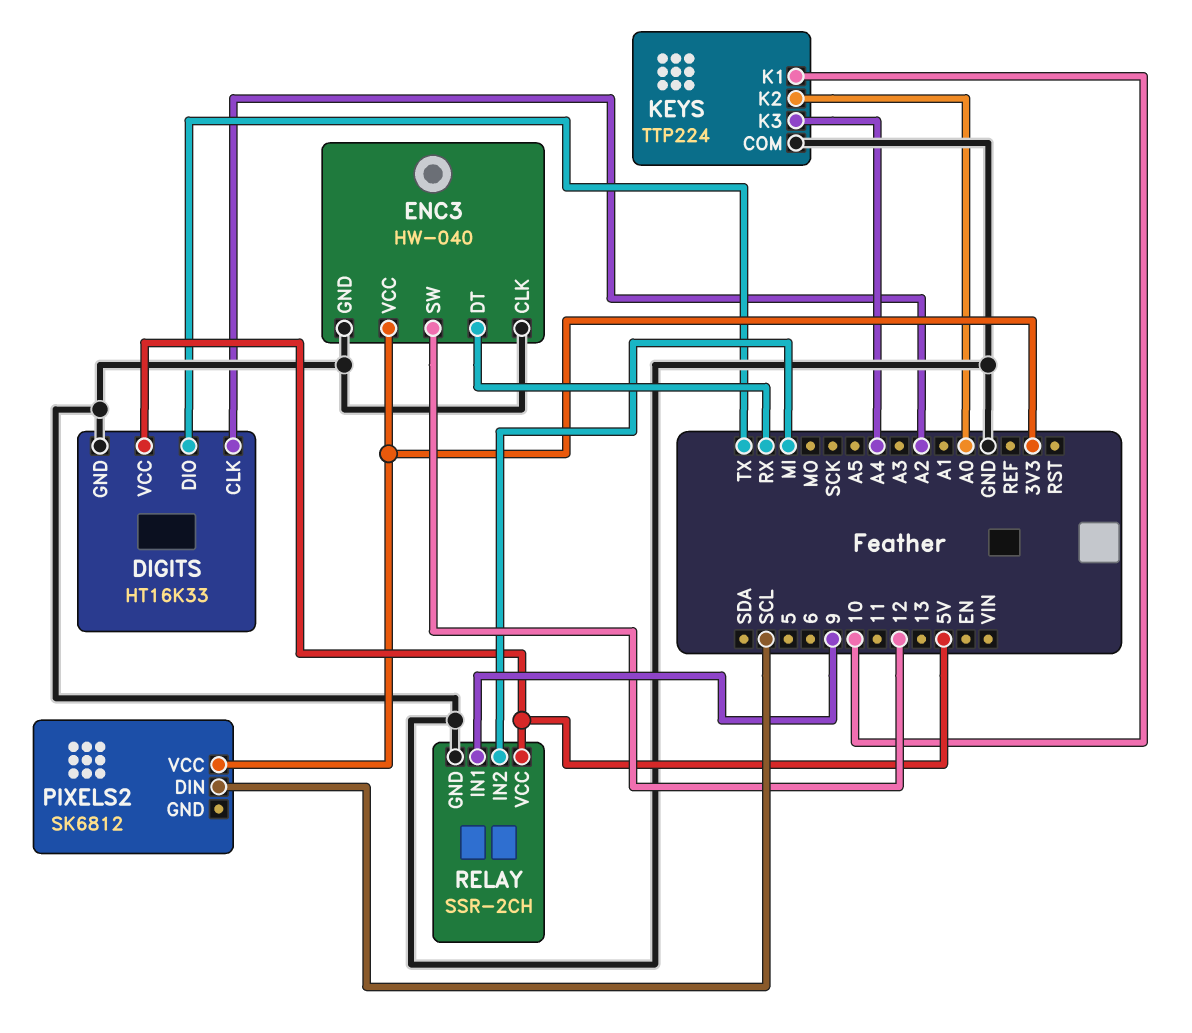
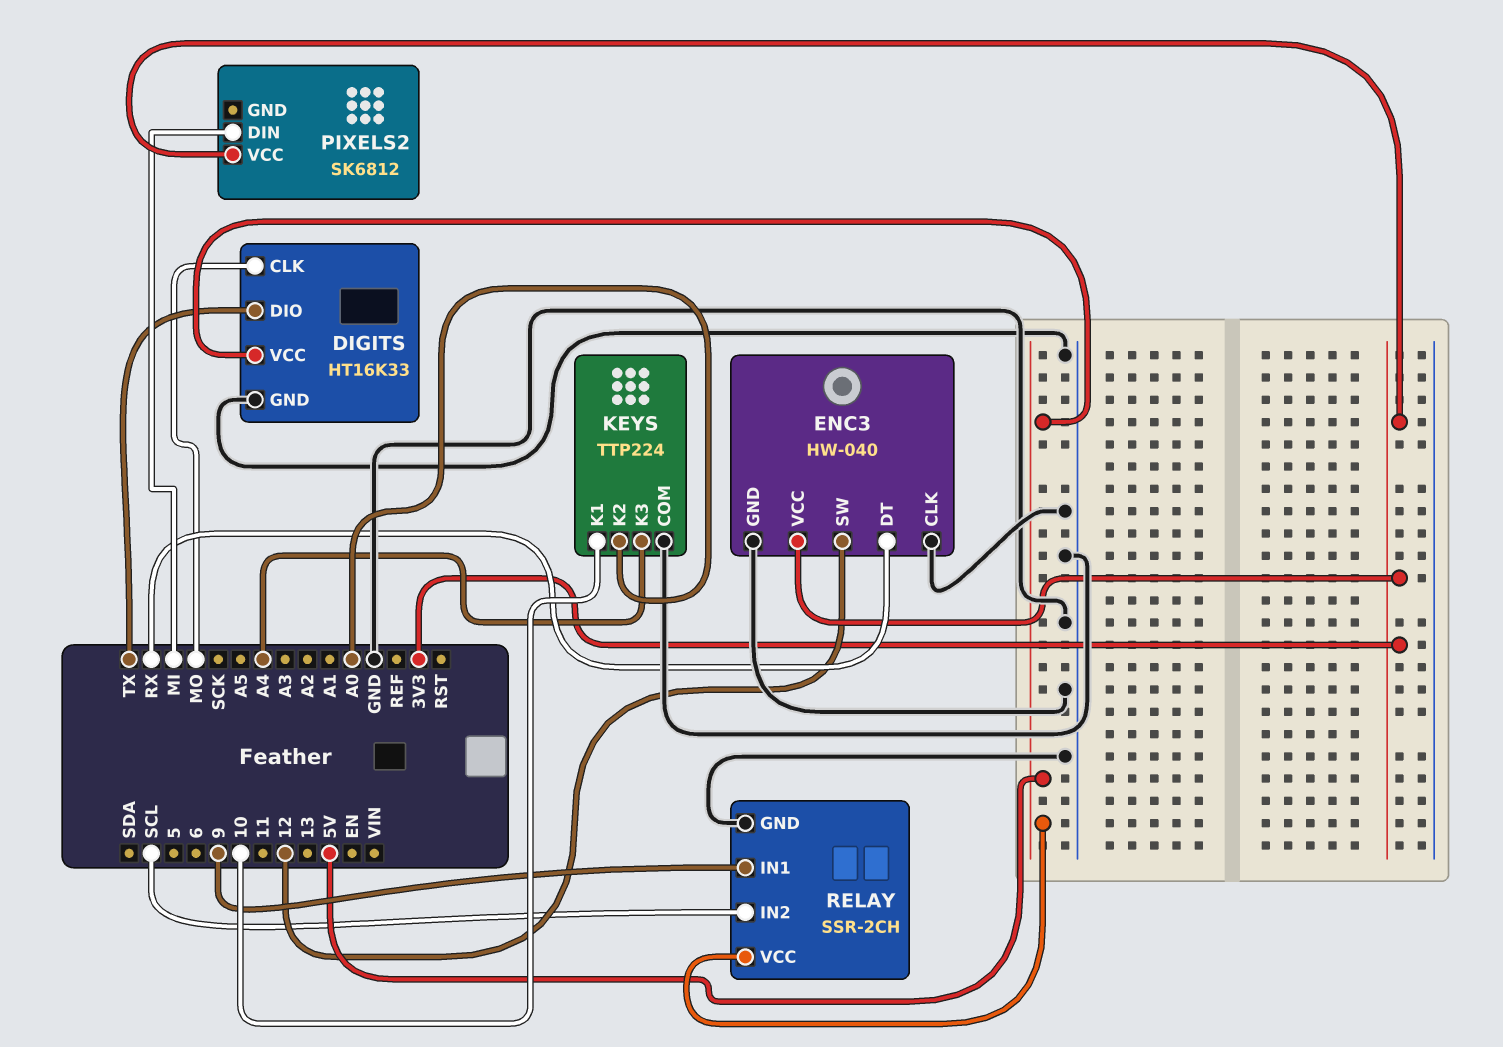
DIGITS pin CLK: A2 -> MO
PIXELS2 pin DIN: SCL -> MI
RELAY pin IN2: MI -> SCL

